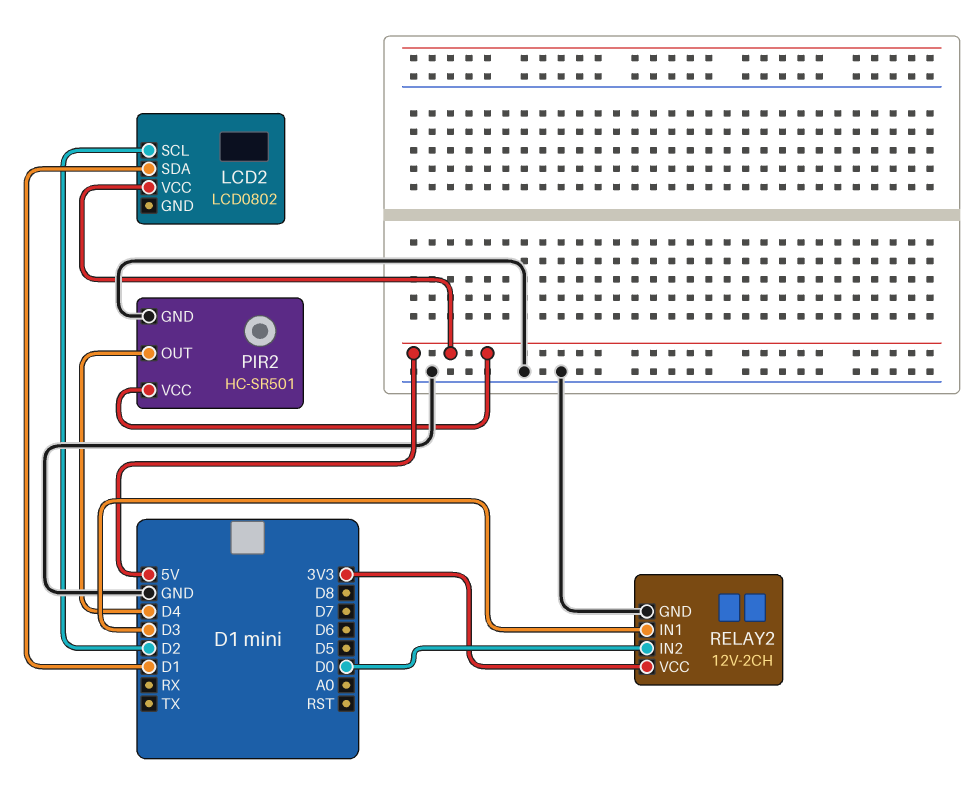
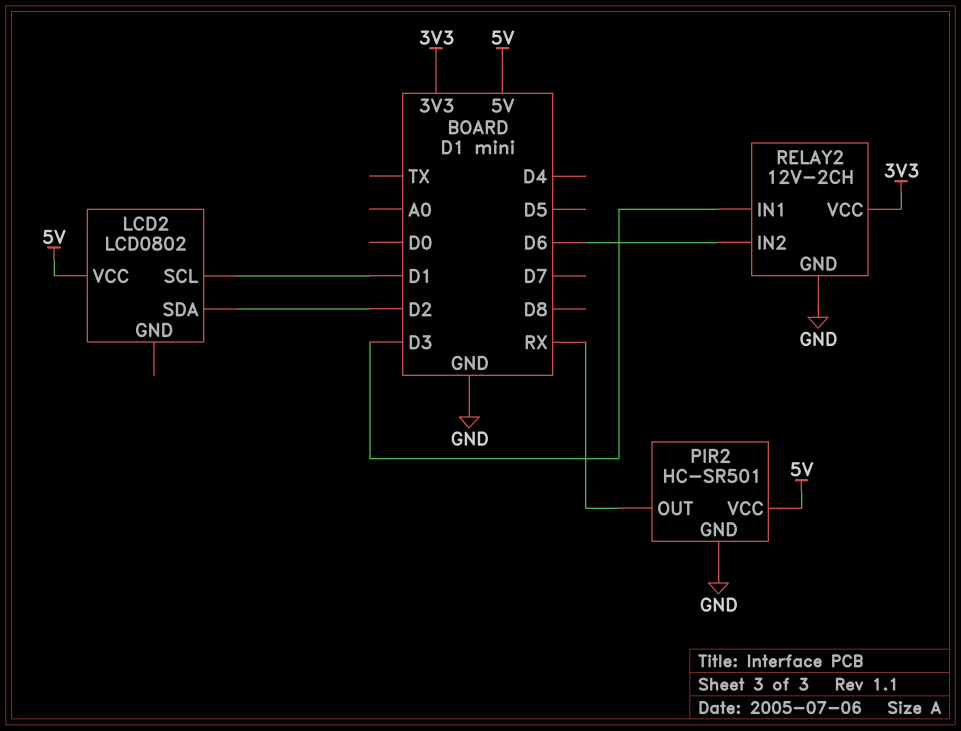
LCD2 pin SCL: D2 -> D1
LCD2 pin SDA: D1 -> D2
PIR2 pin OUT: D4 -> RX
RELAY2 pin IN2: D0 -> D6

